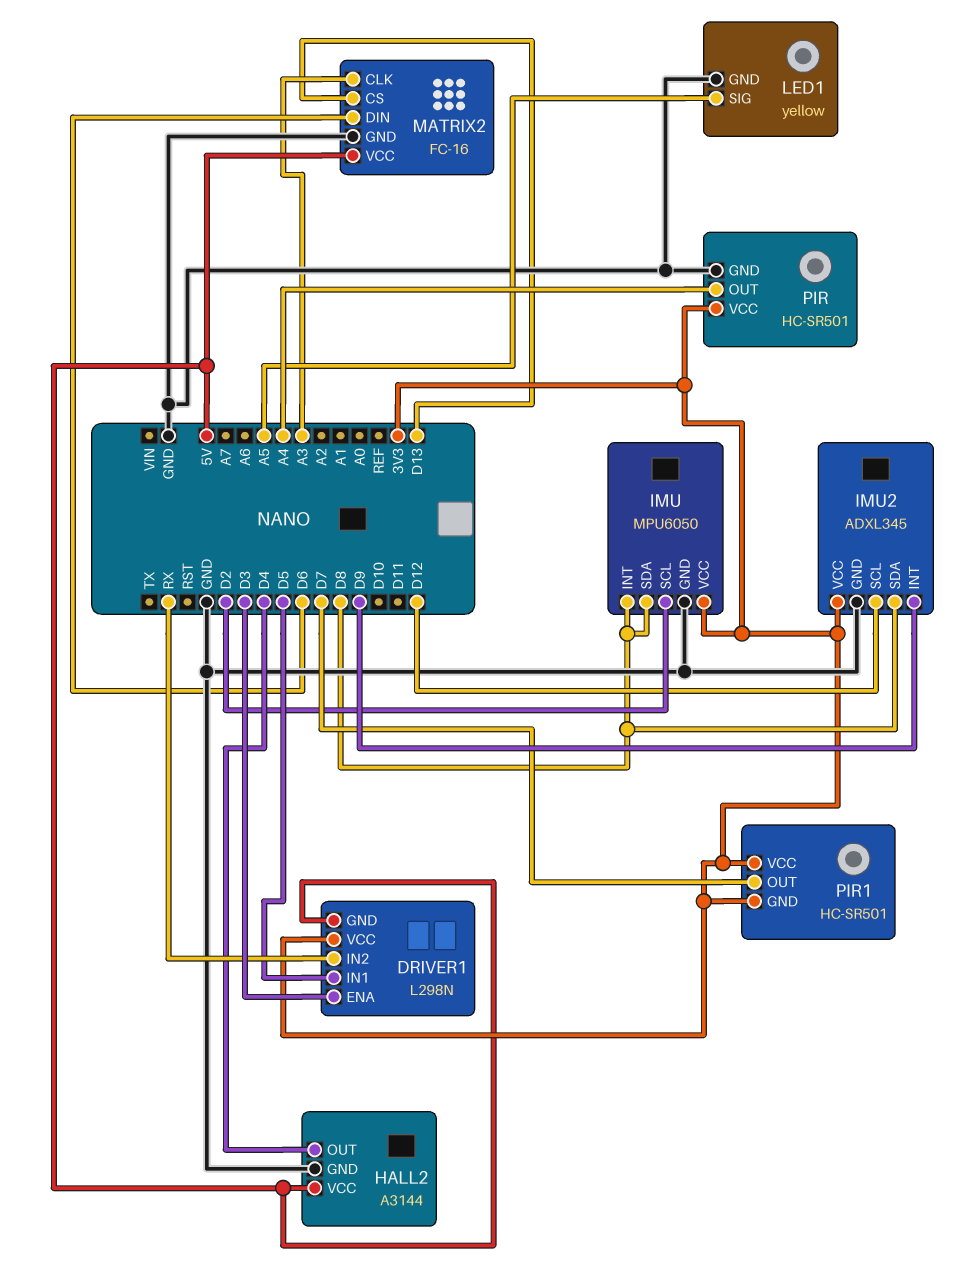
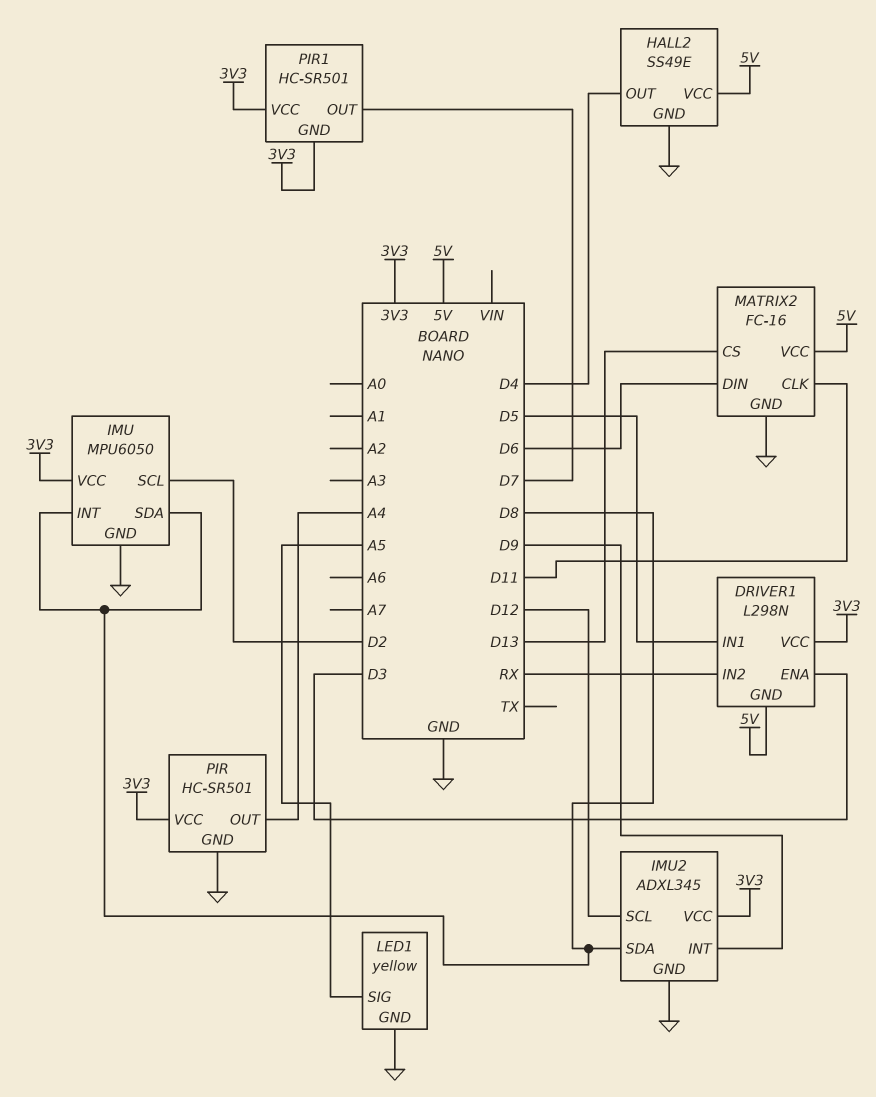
HALL2: A3144 -> SS49E
MATRIX2 pin CLK: A3 -> D11

